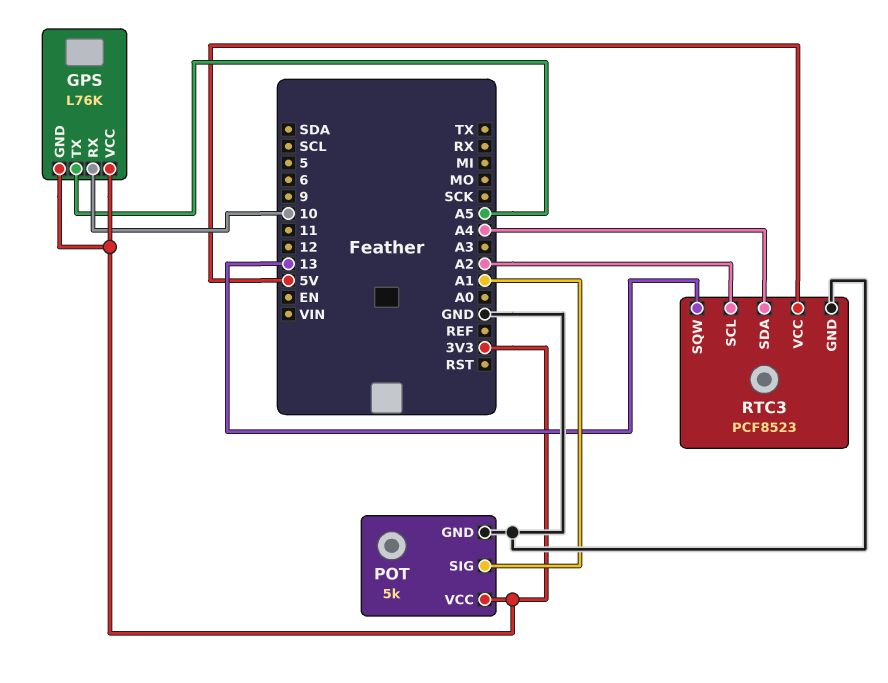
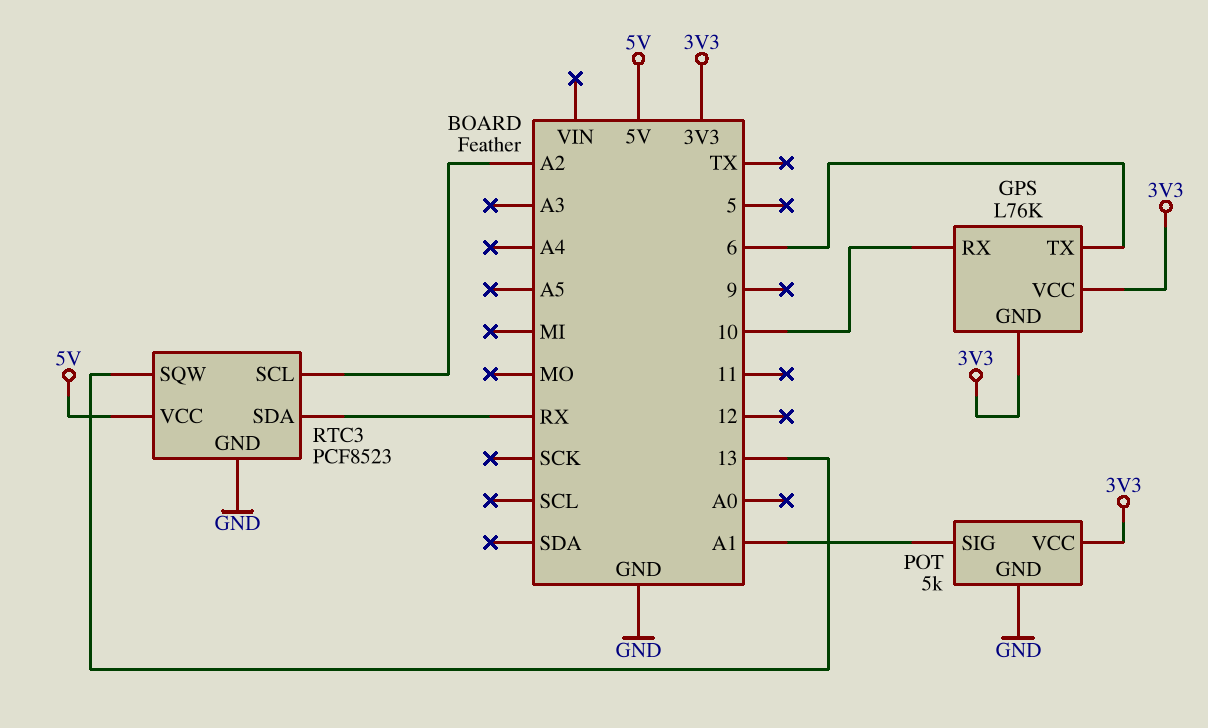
GPS pin TX: A5 -> 6
RTC3 pin SDA: A4 -> RX

